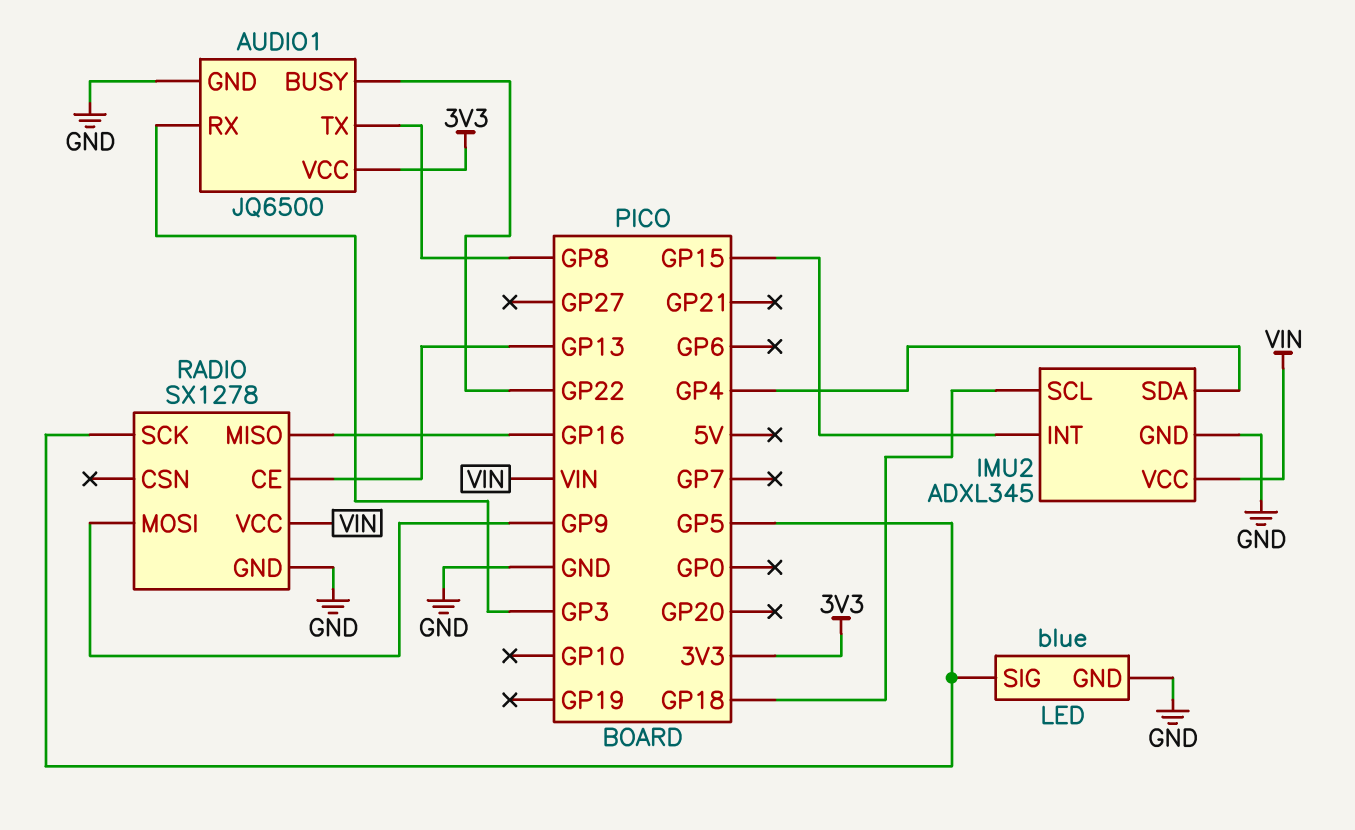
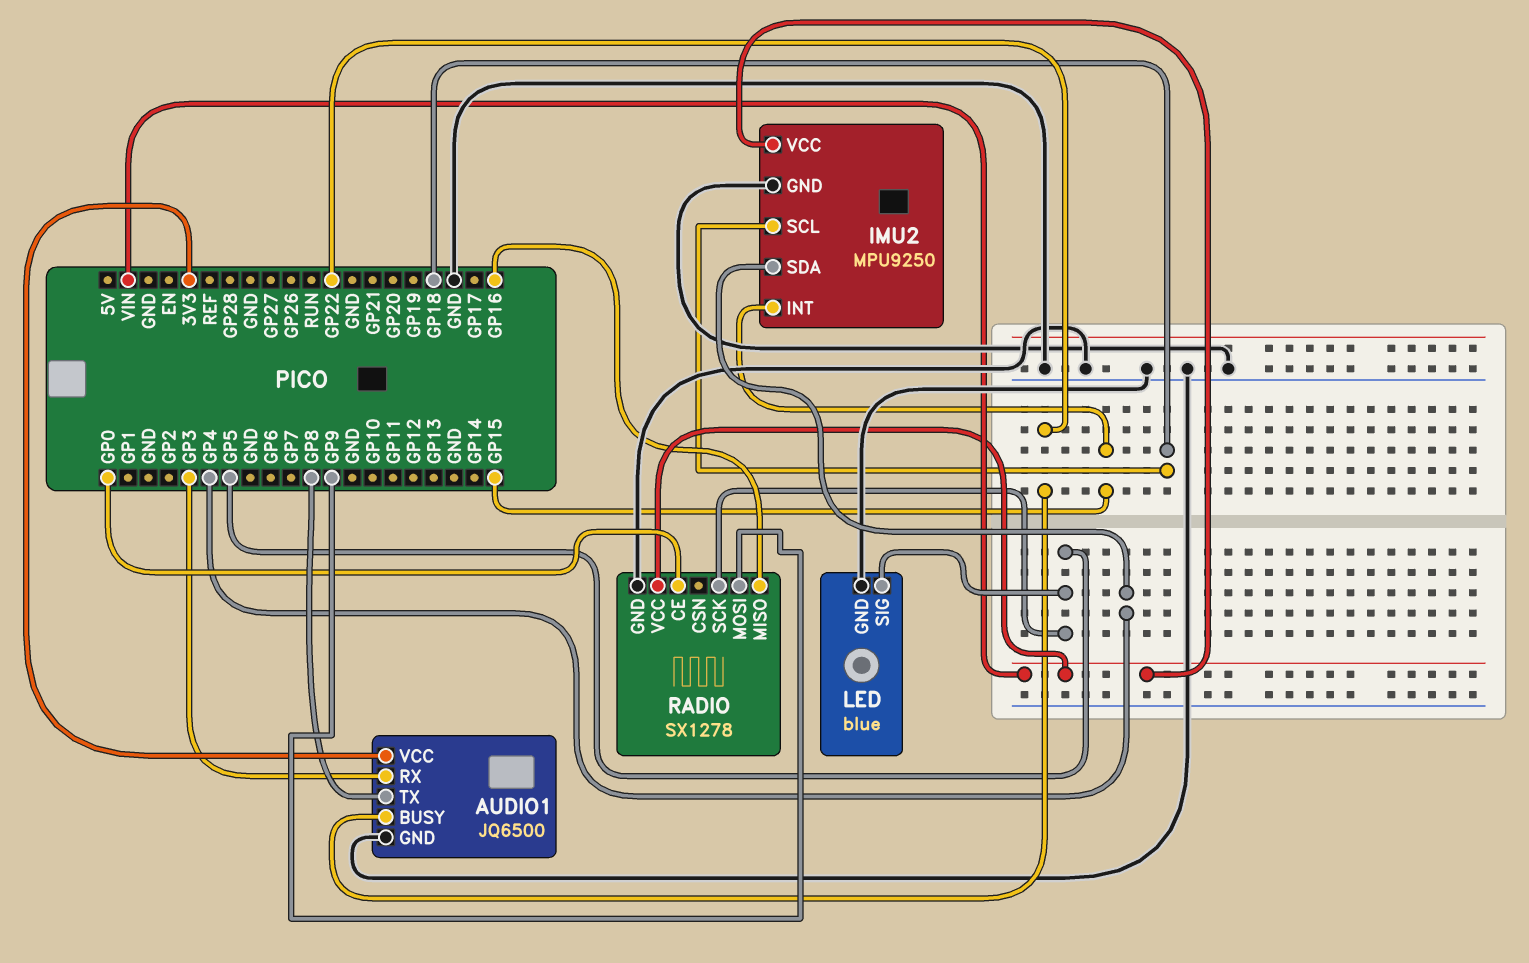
IMU2: ADXL345 -> MPU9250
RADIO pin CE: GP13 -> GP0

